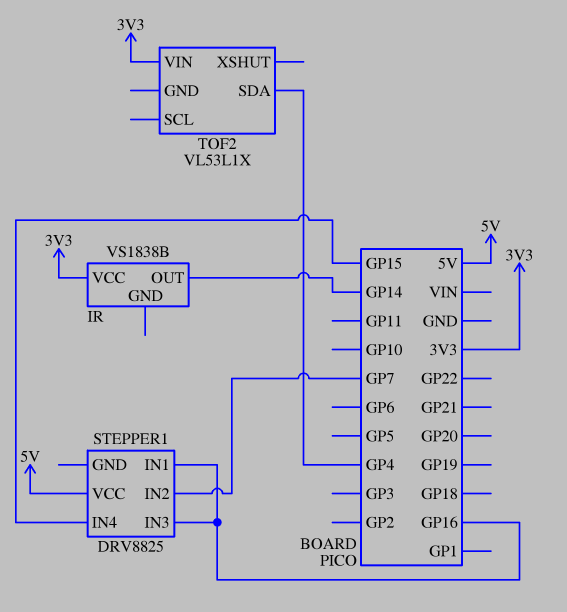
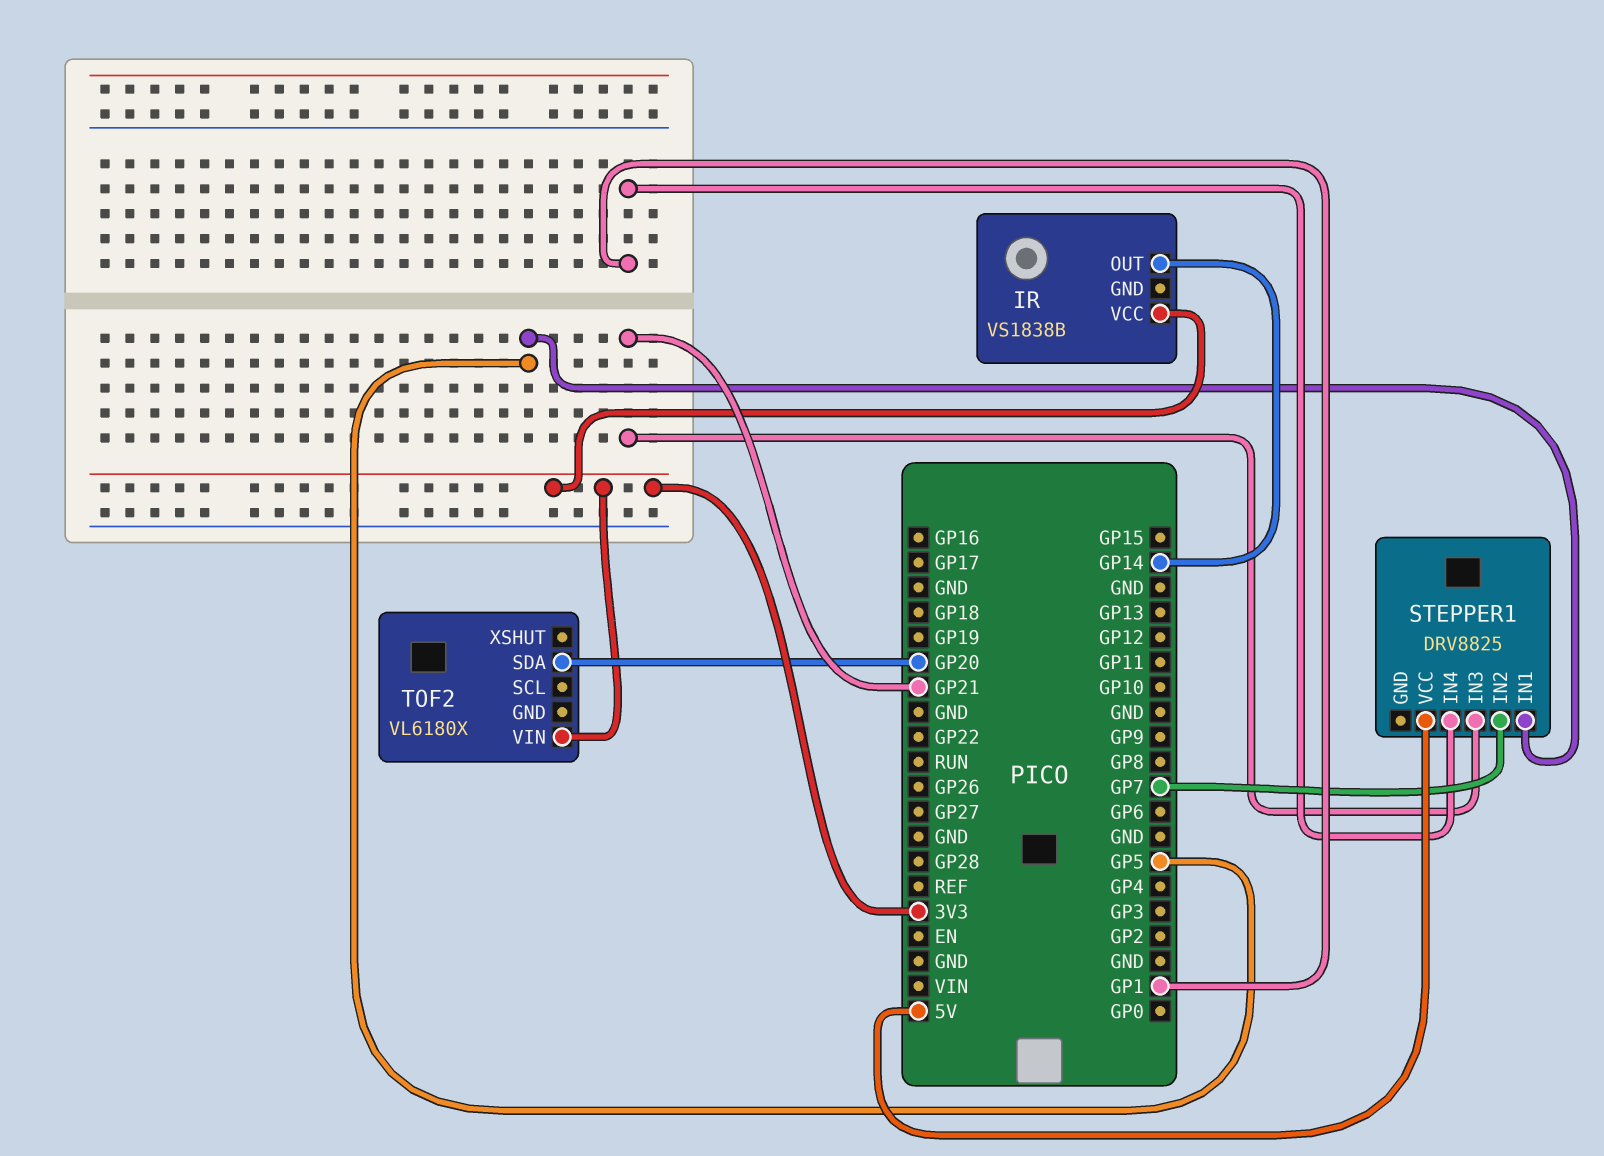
STEPPER1 pin IN1: GP16 -> GP5
STEPPER1 pin IN3: GP16 -> GP21
STEPPER1 pin IN4: GP15 -> GP1
TOF2: VL53L1X -> VL6180X
TOF2 pin SDA: GP4 -> GP20

